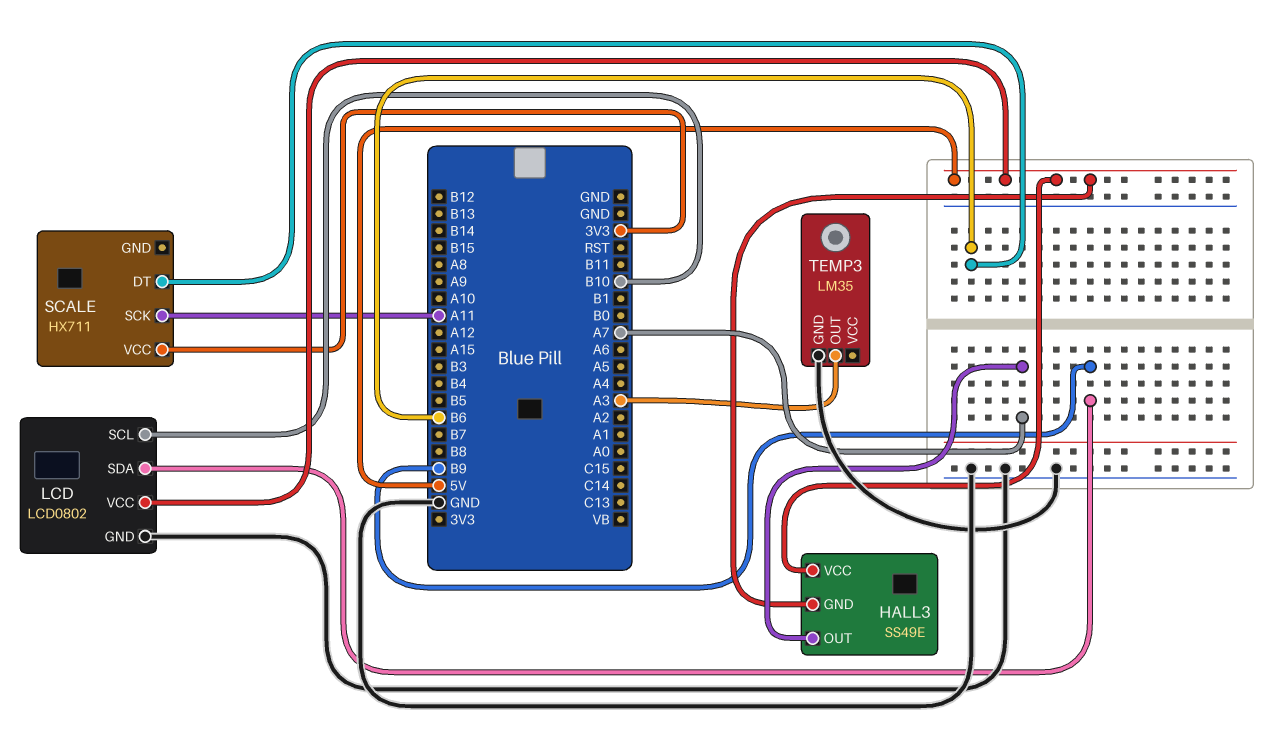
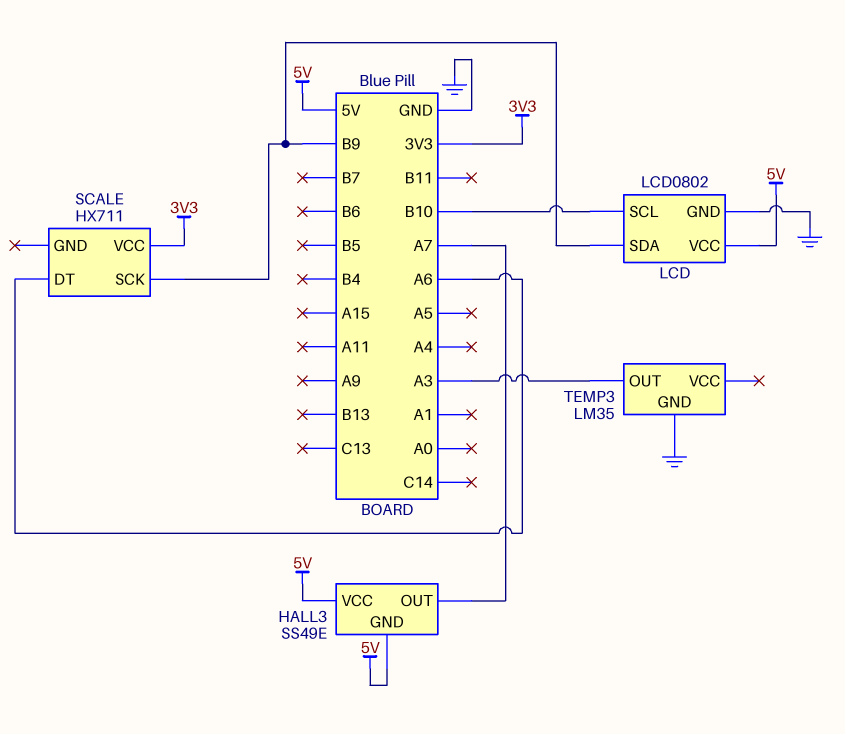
SCALE pin DT: B6 -> A6
SCALE pin SCK: A11 -> B9

